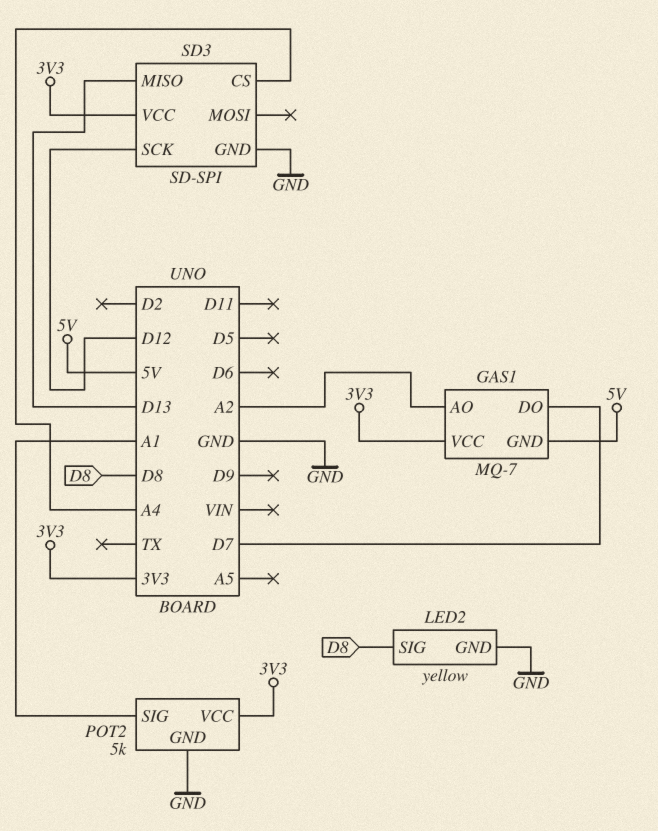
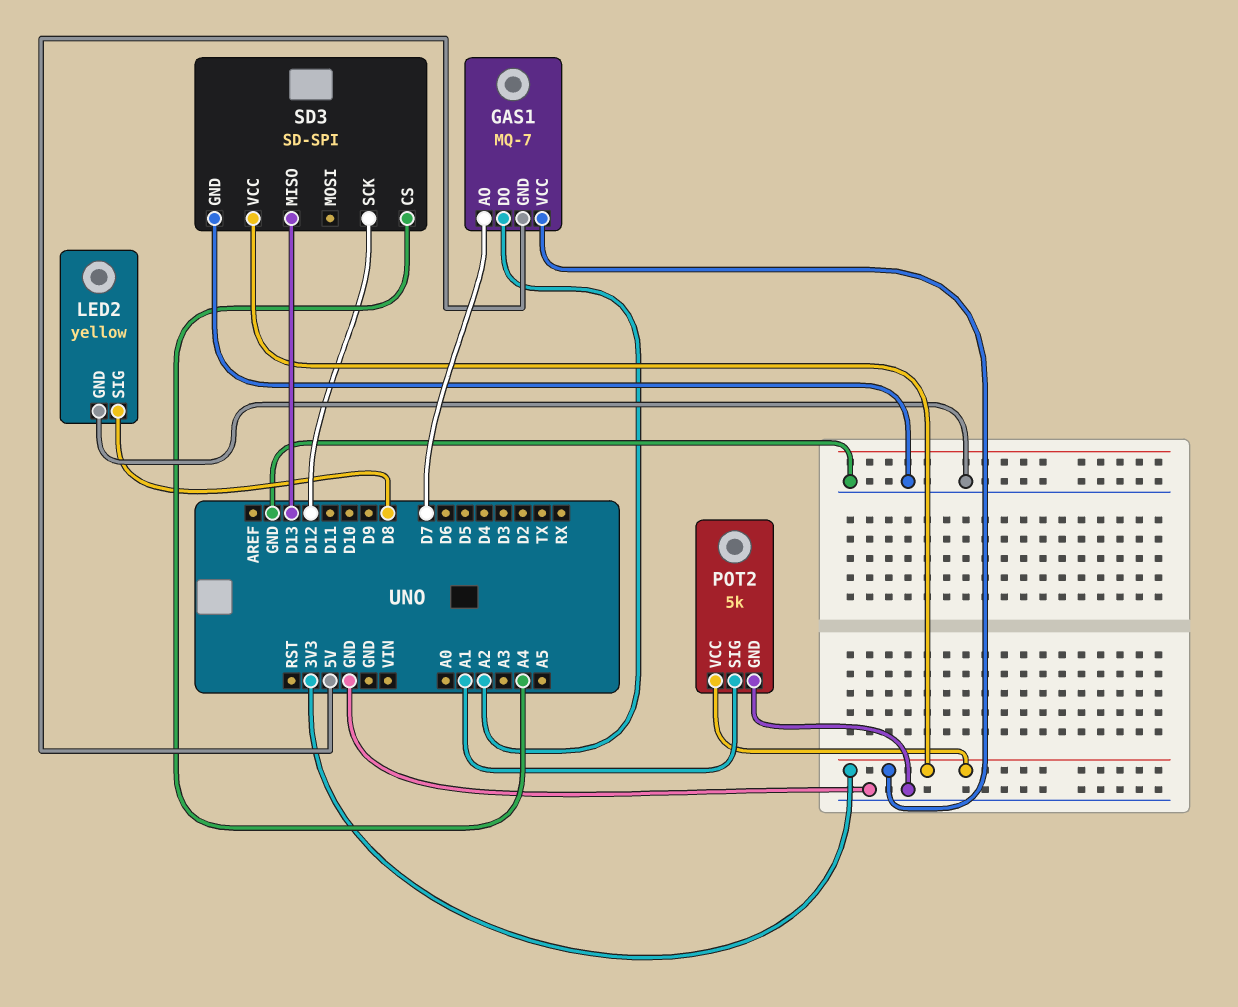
GAS1 pin AO: A2 -> D7
GAS1 pin DO: D7 -> A2

